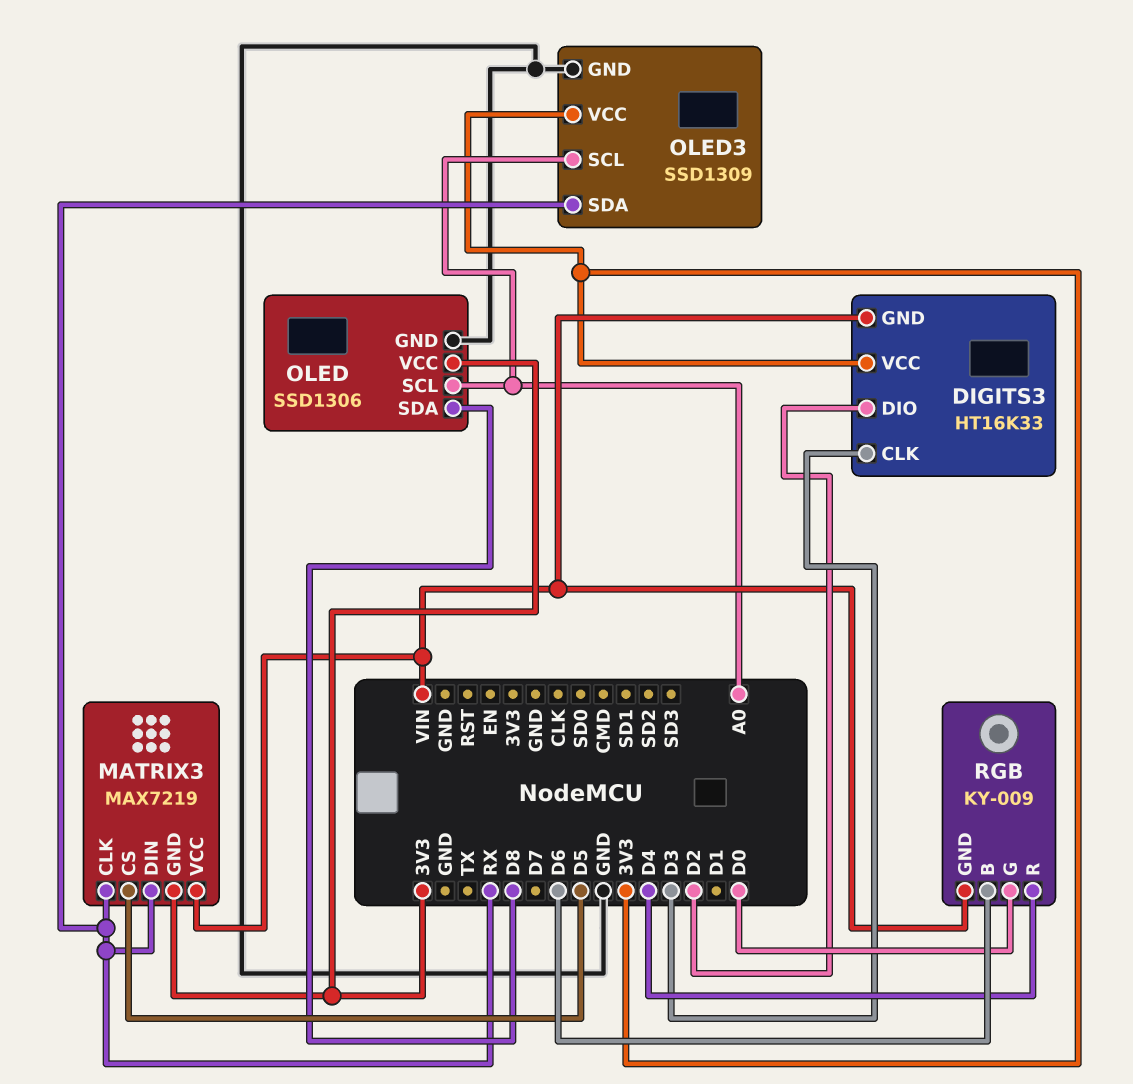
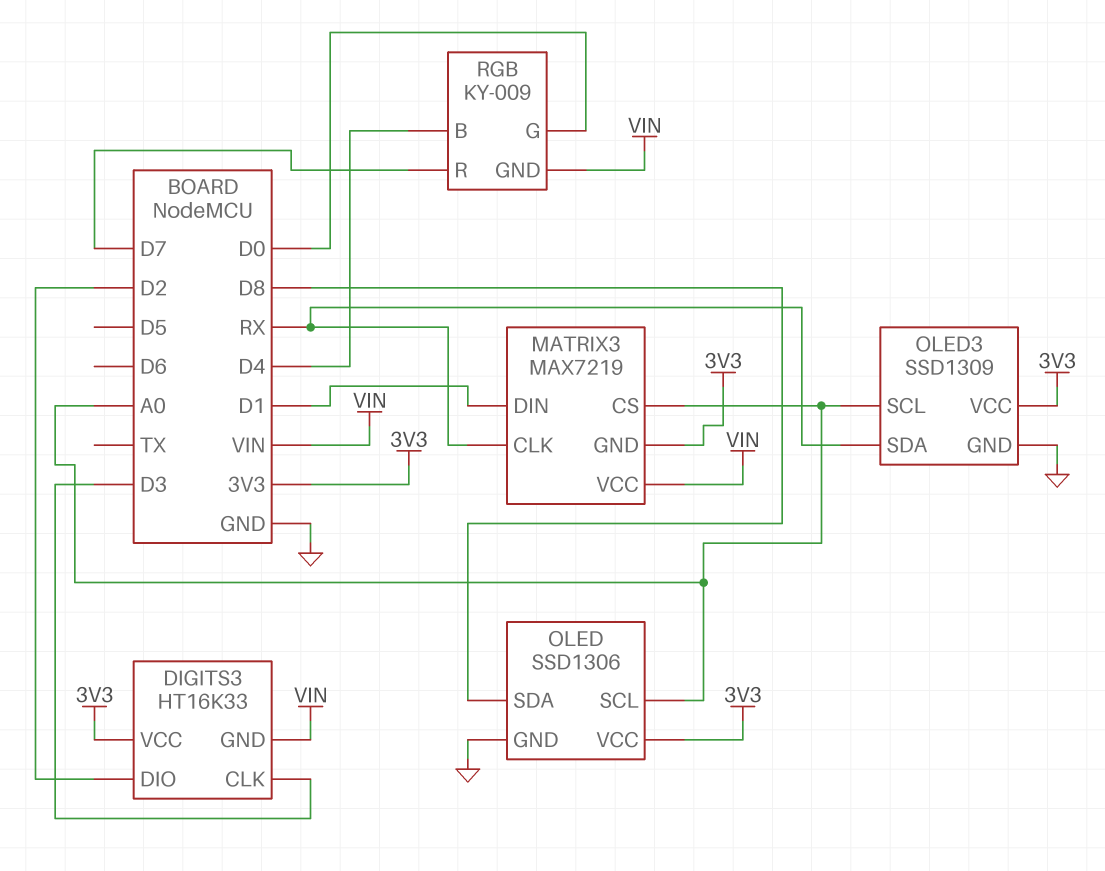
MATRIX3 pin CS: D5 -> A0
MATRIX3 pin DIN: RX -> D1
RGB pin B: D6 -> D4
RGB pin R: D4 -> D7

